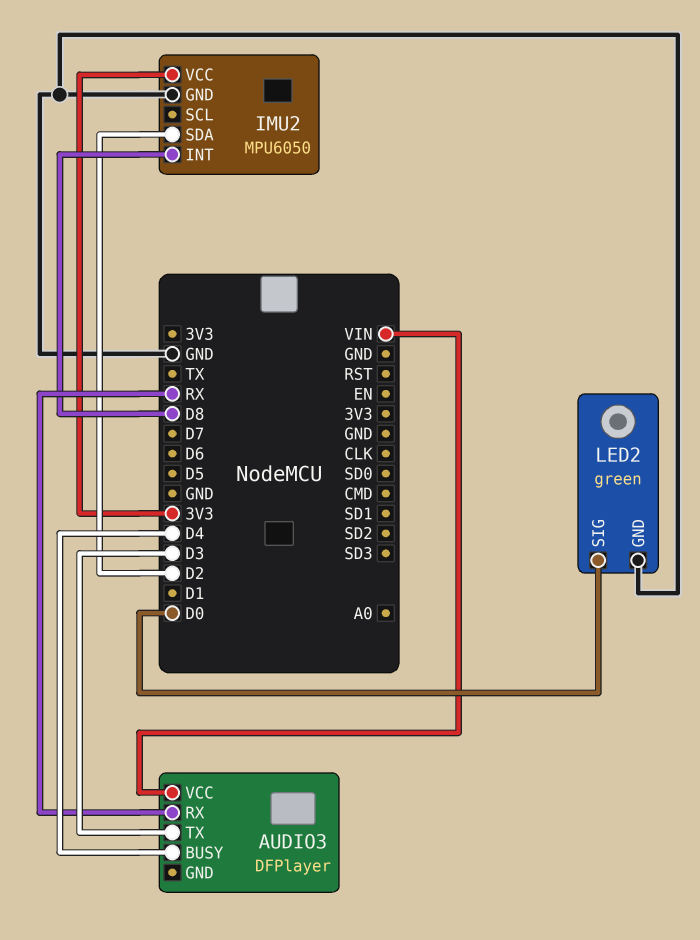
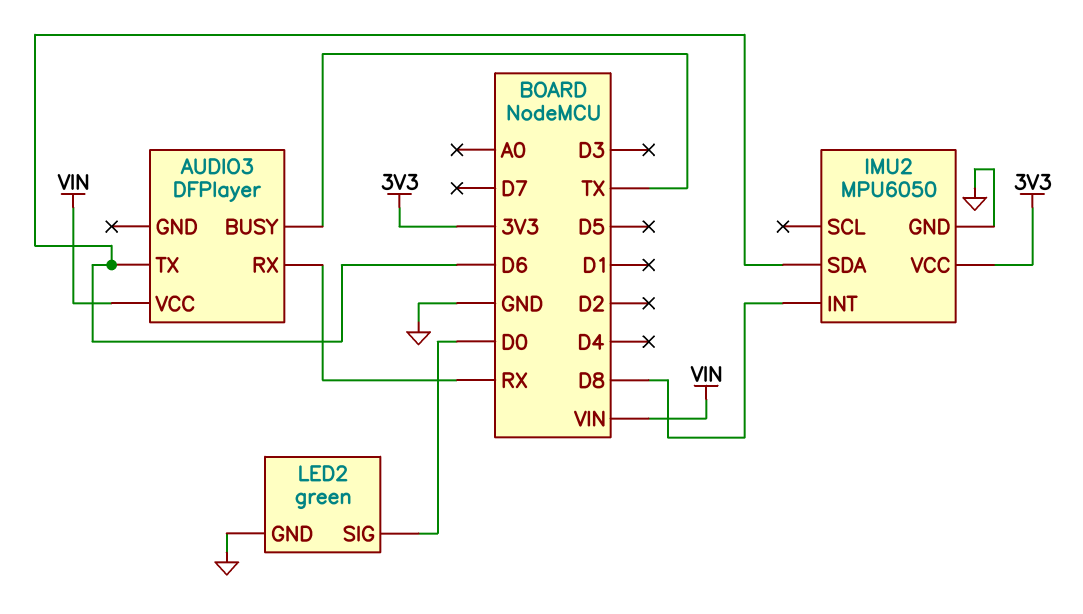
AUDIO3 pin BUSY: D4 -> TX
AUDIO3 pin TX: D3 -> D6
IMU2 pin SDA: D2 -> D6

